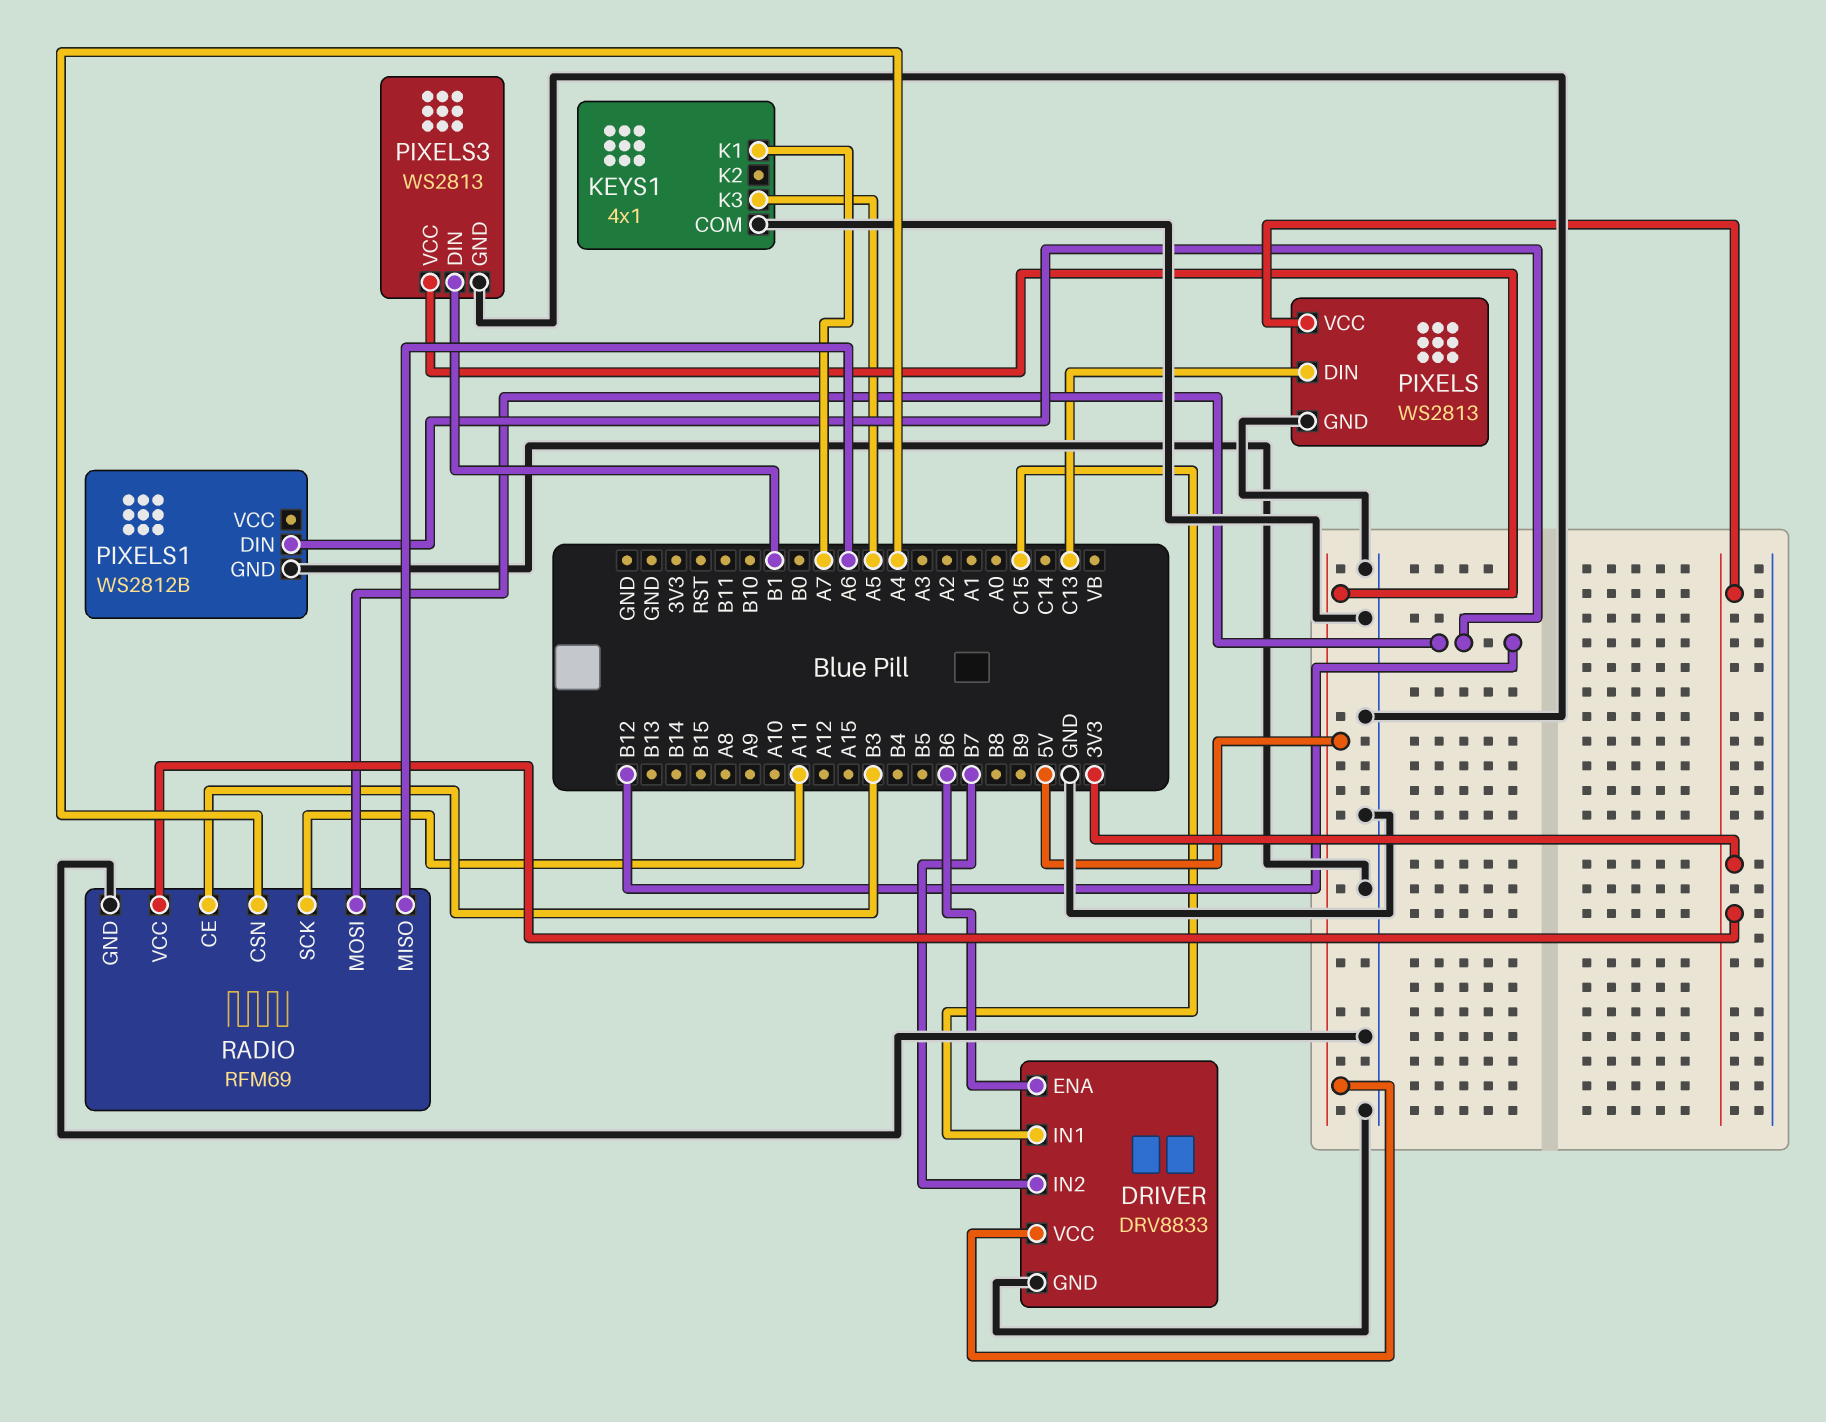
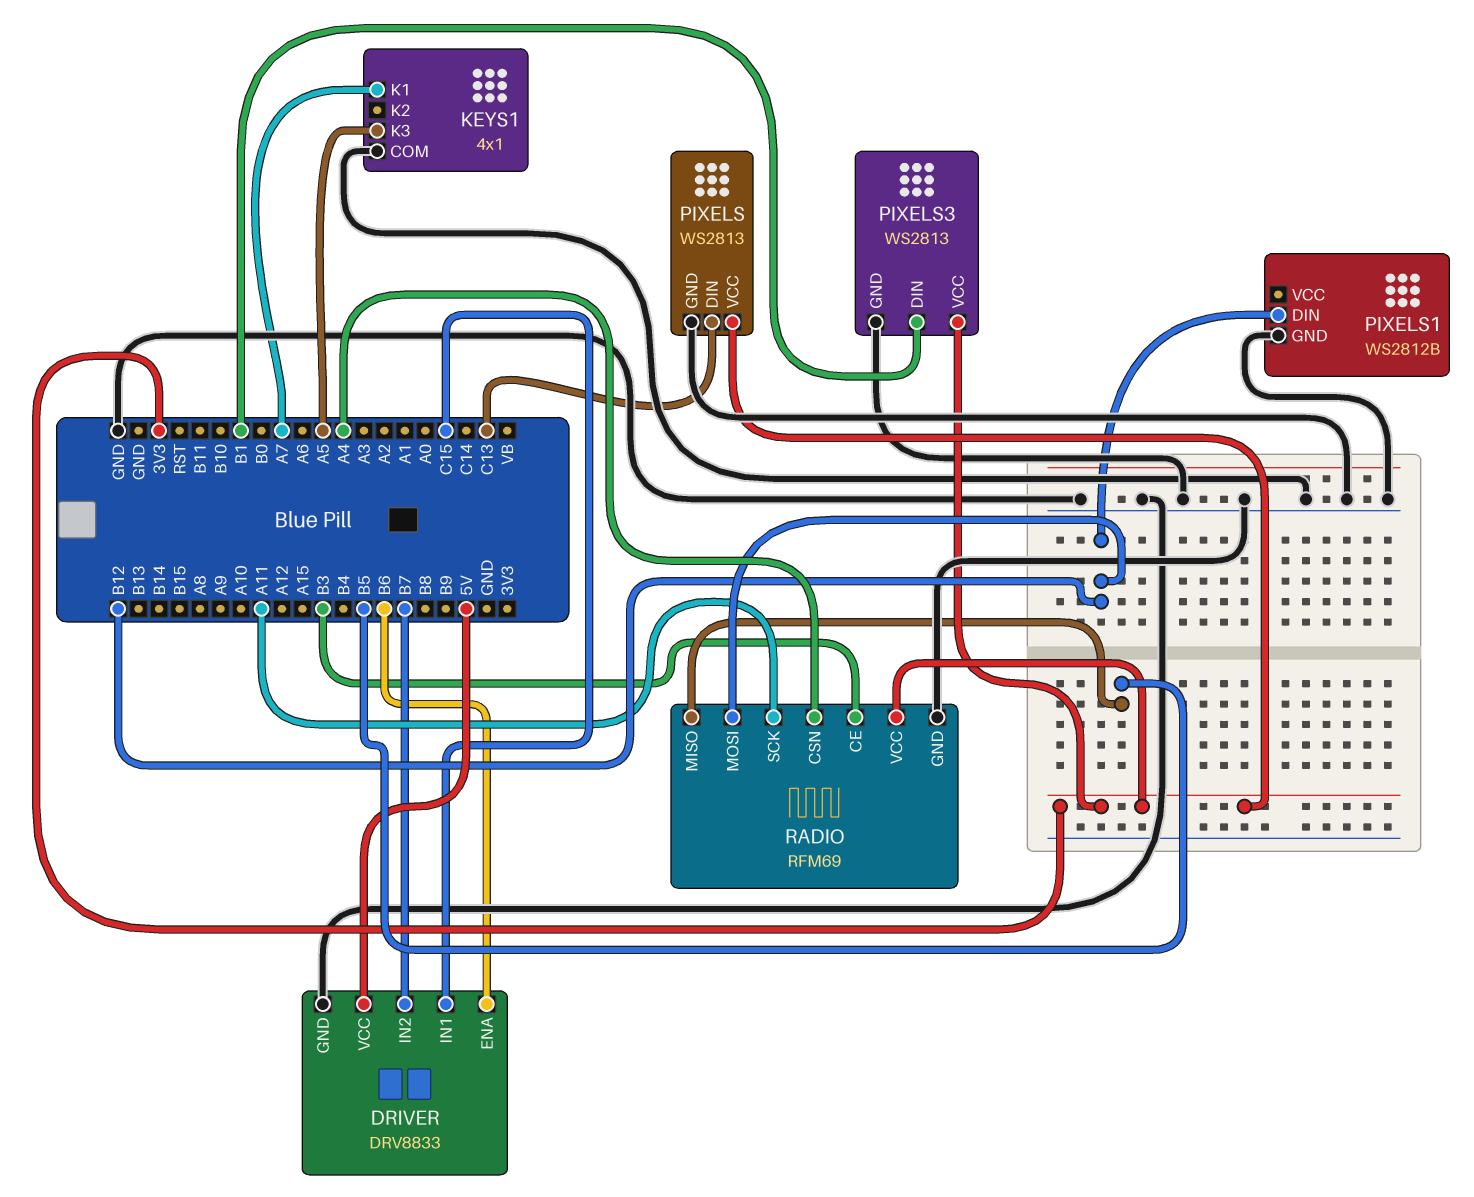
PIXELS3 pin VCC: 5V -> 3V3
RADIO pin MISO: A6 -> B5

